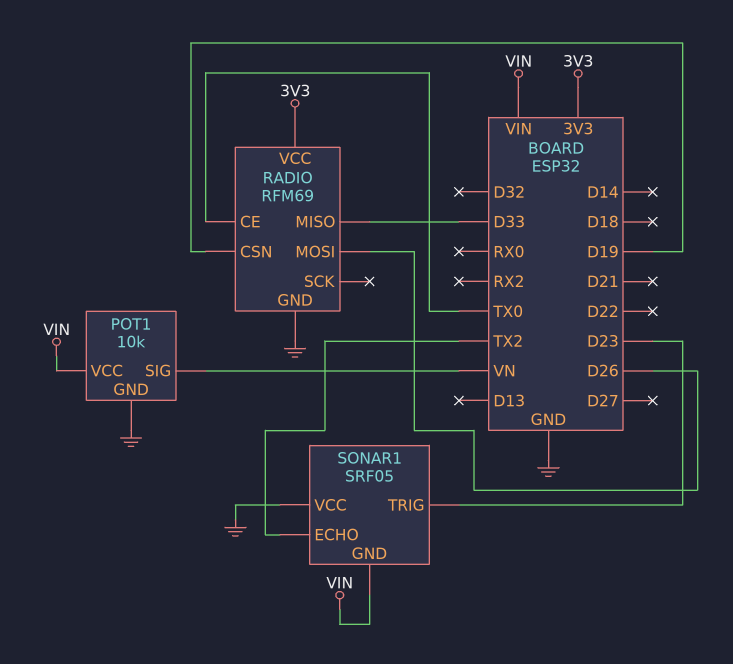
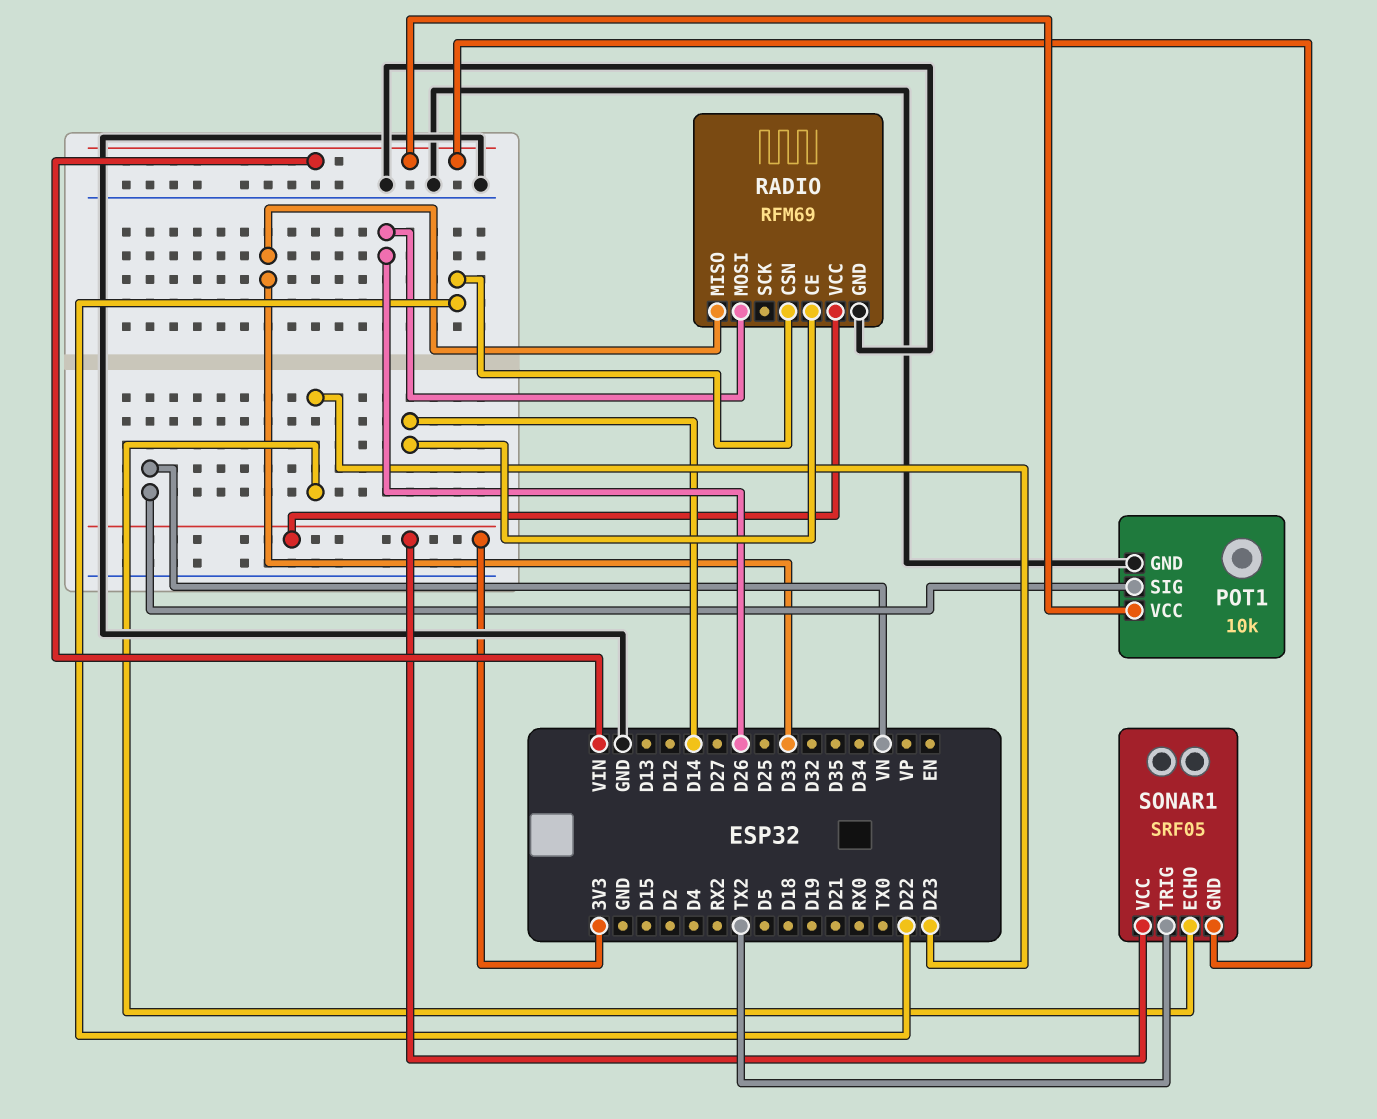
RADIO pin CE: TX0 -> D14
RADIO pin CSN: D19 -> D22
SONAR1 pin ECHO: TX2 -> D23
SONAR1 pin TRIG: D23 -> TX2
SONAR1 pin VCC: GND -> 3V3

